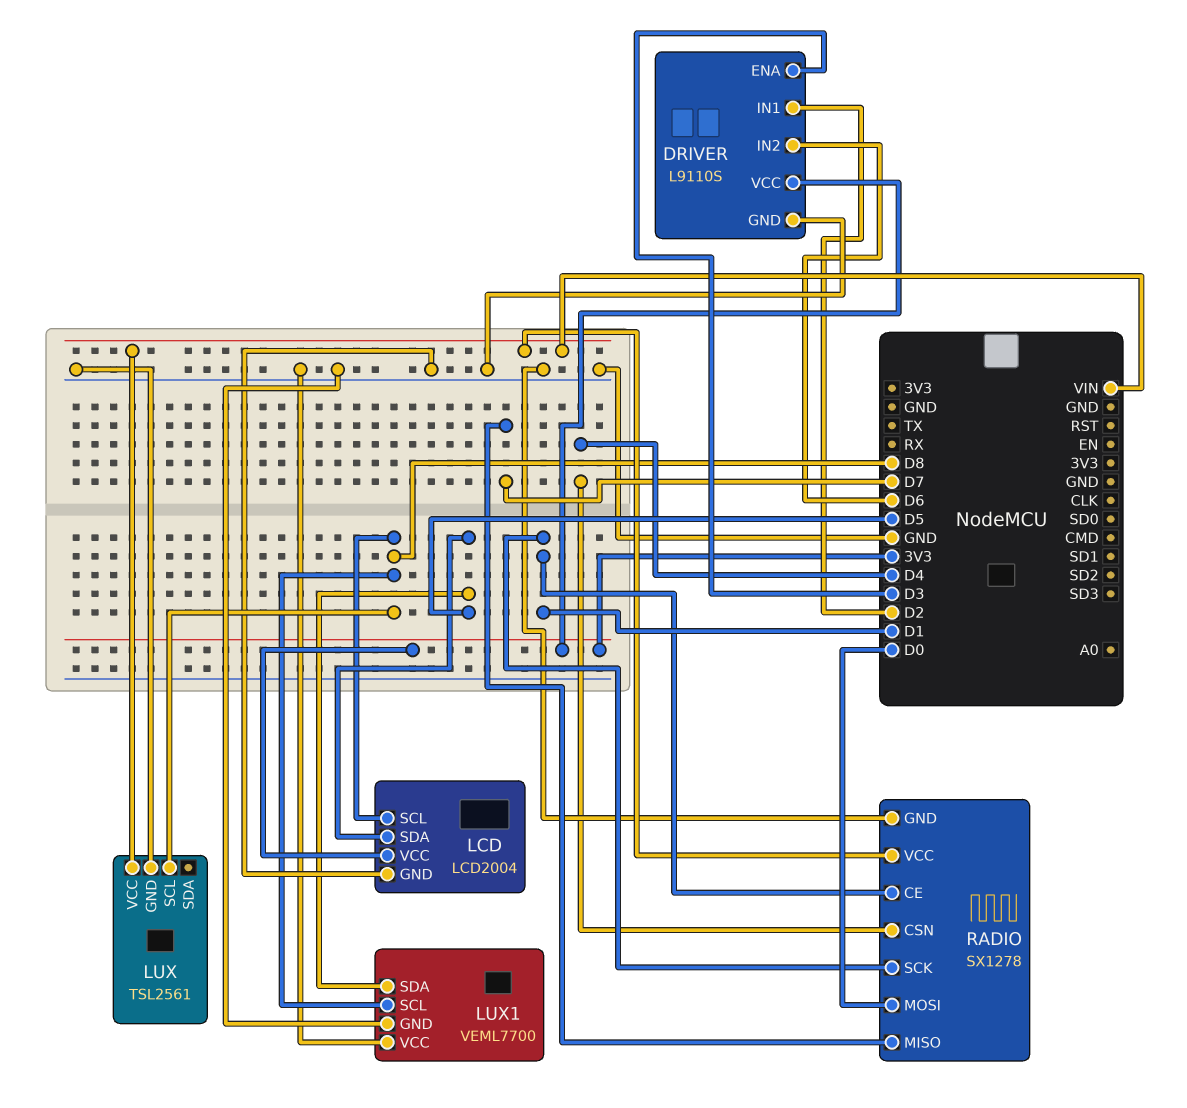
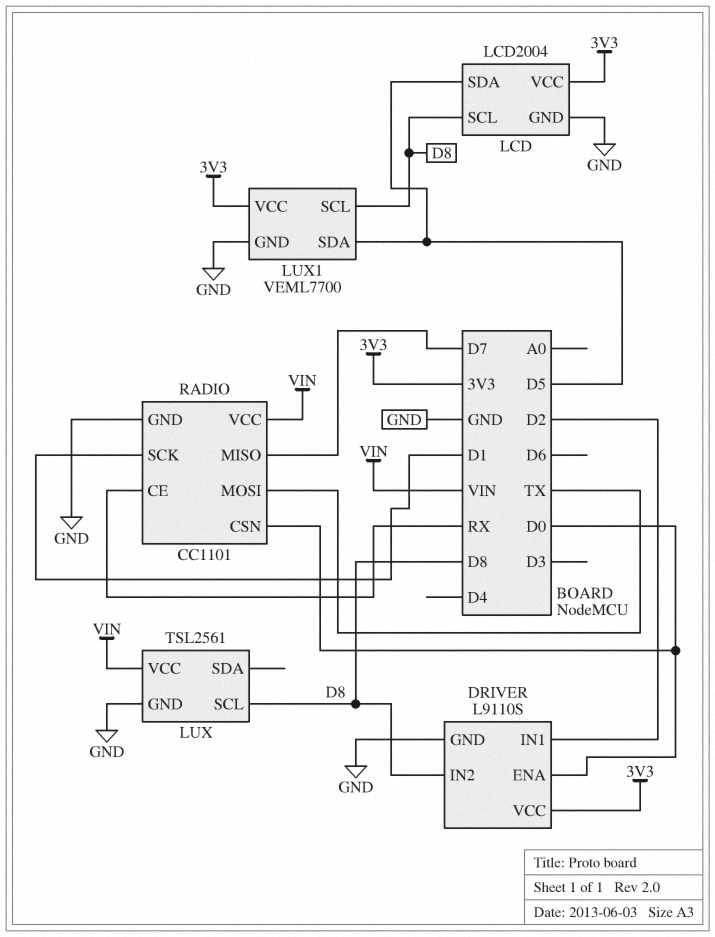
DRIVER pin ENA: D3 -> D0
DRIVER pin IN2: D6 -> D8
LUX1 pin VCC: GND -> 3V3
RADIO: SX1278 -> CC1101
RADIO pin CE: D1 -> RX
RADIO pin CSN: D4 -> D0
RADIO pin MOSI: D0 -> TX

